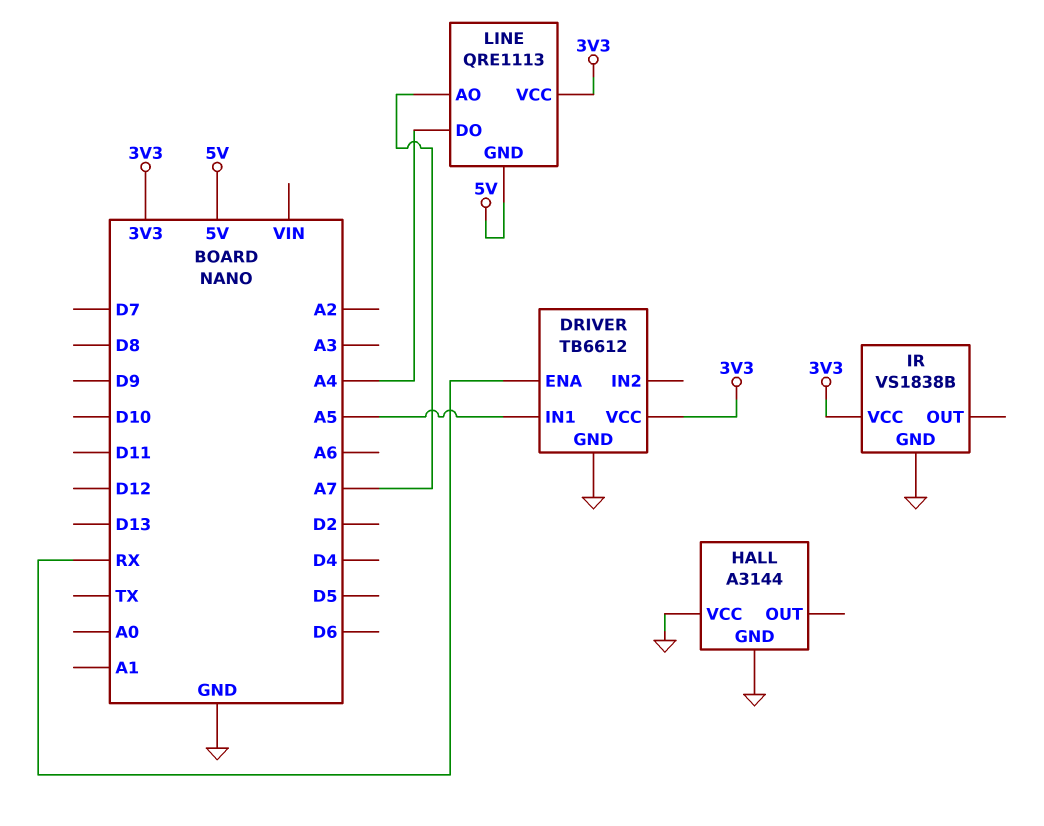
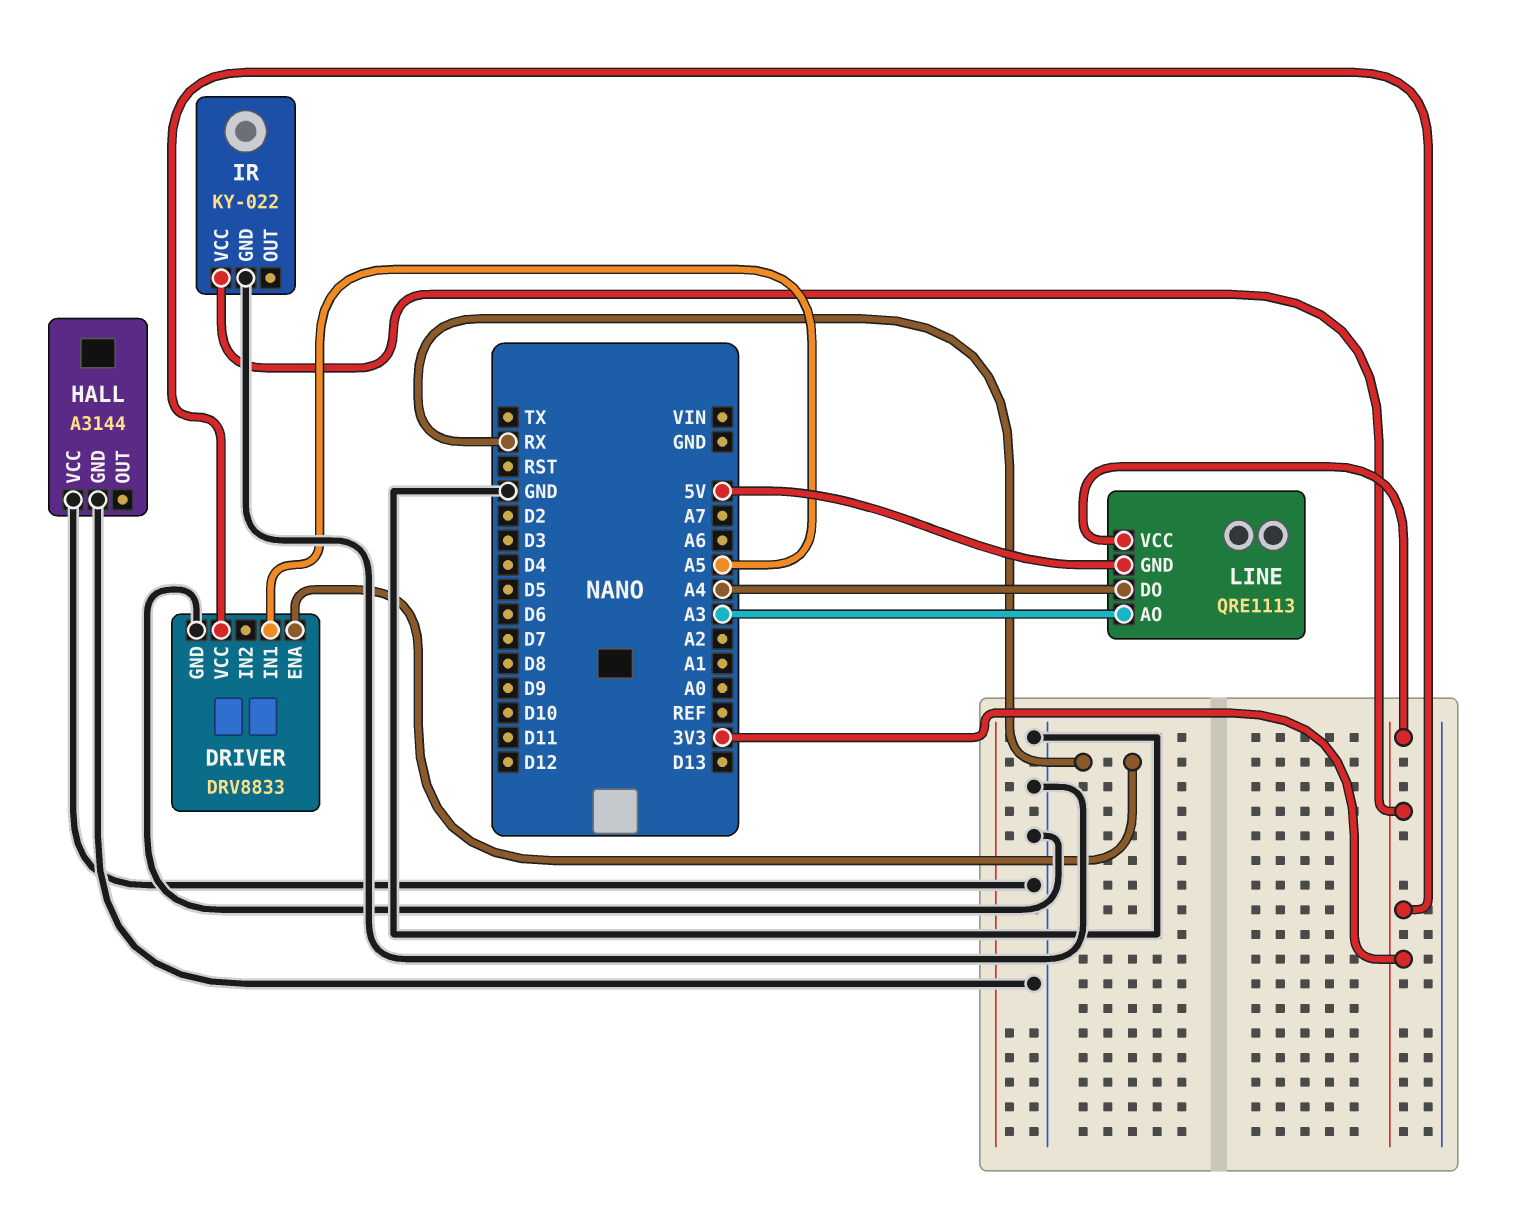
DRIVER: TB6612 -> DRV8833
IR: VS1838B -> KY-022
LINE pin AO: A7 -> A3

